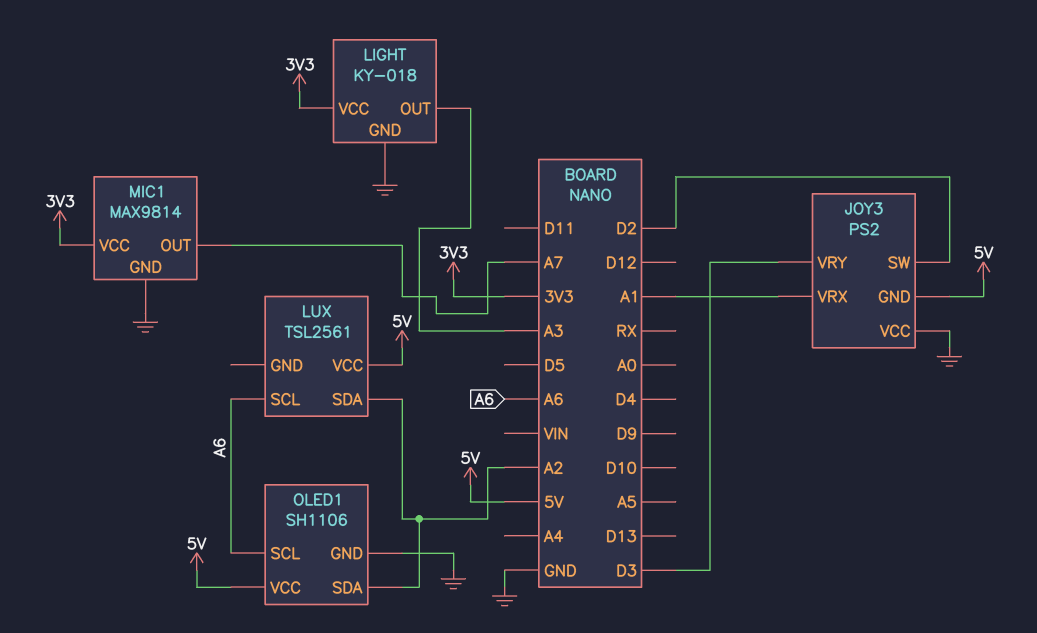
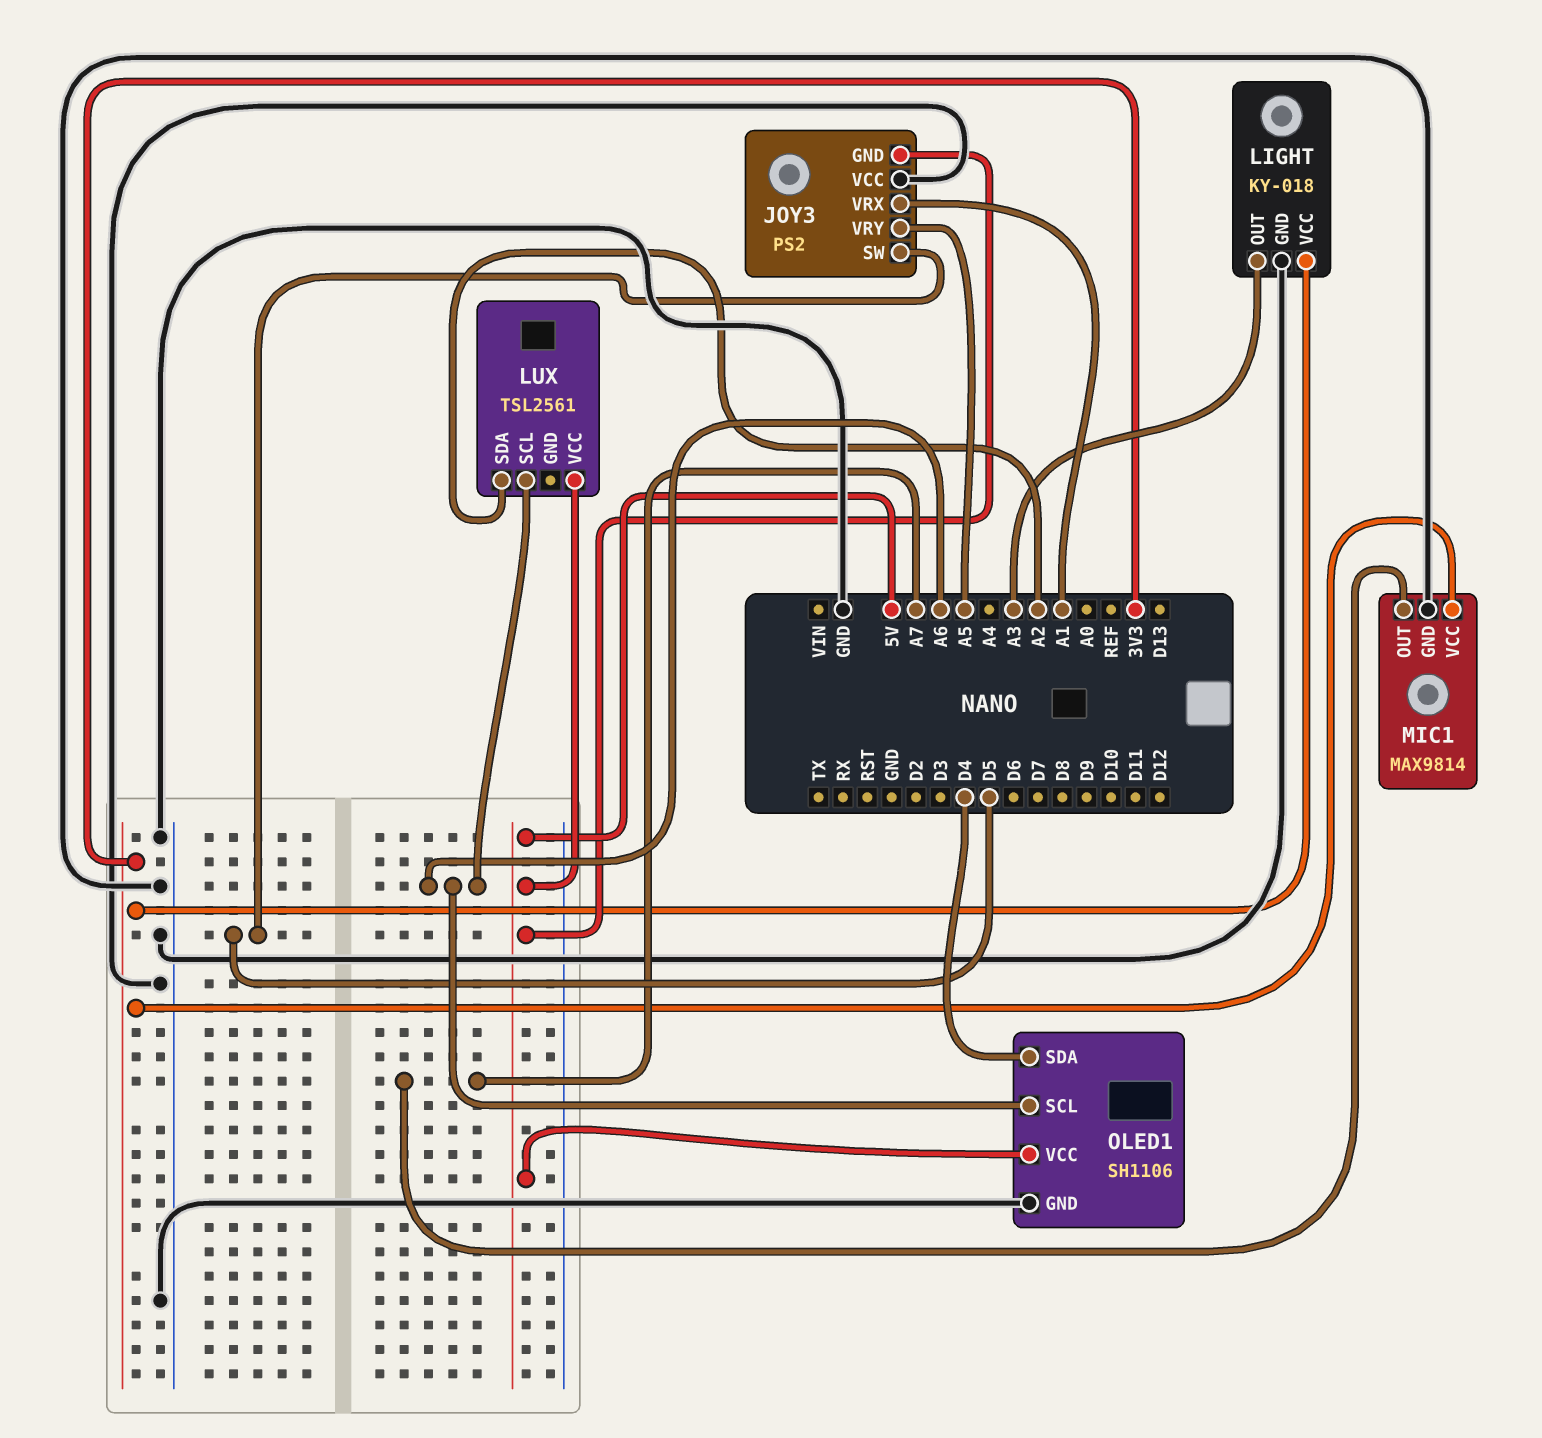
JOY3 pin SW: D2 -> D5
JOY3 pin VRY: D3 -> A5
OLED1 pin SDA: A2 -> D4

